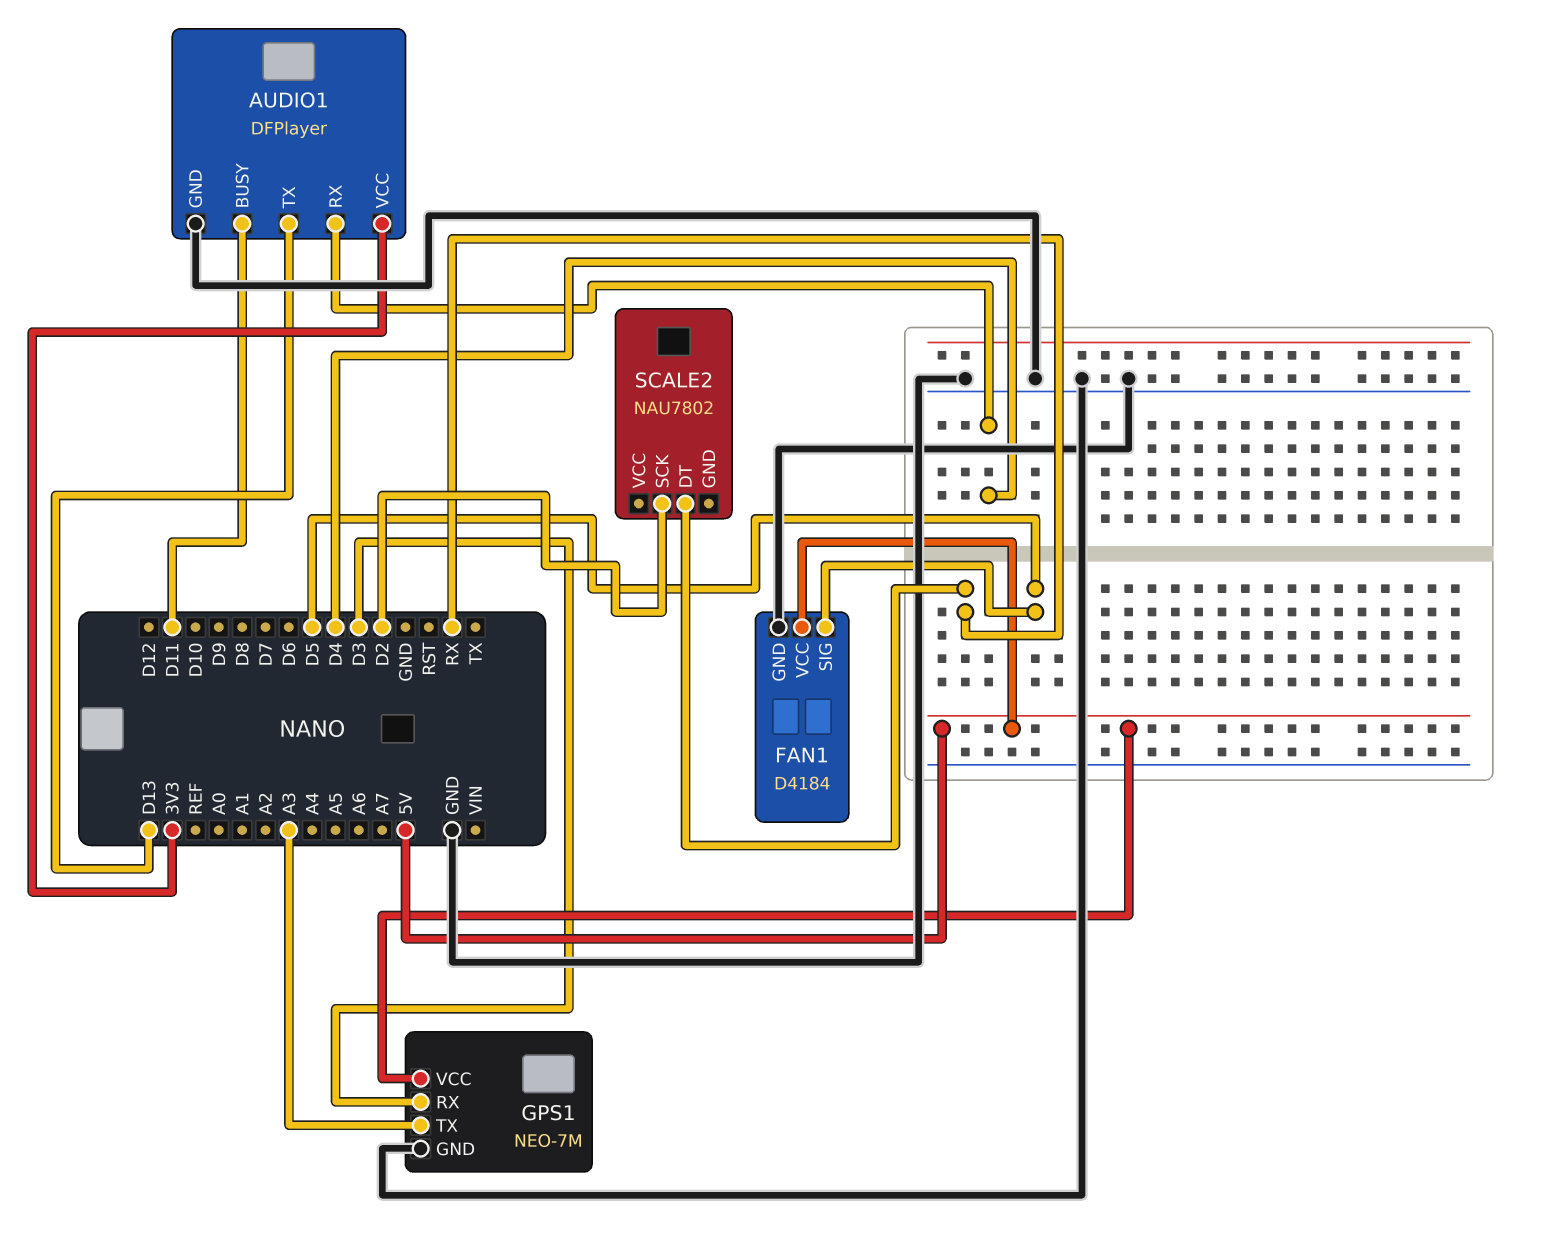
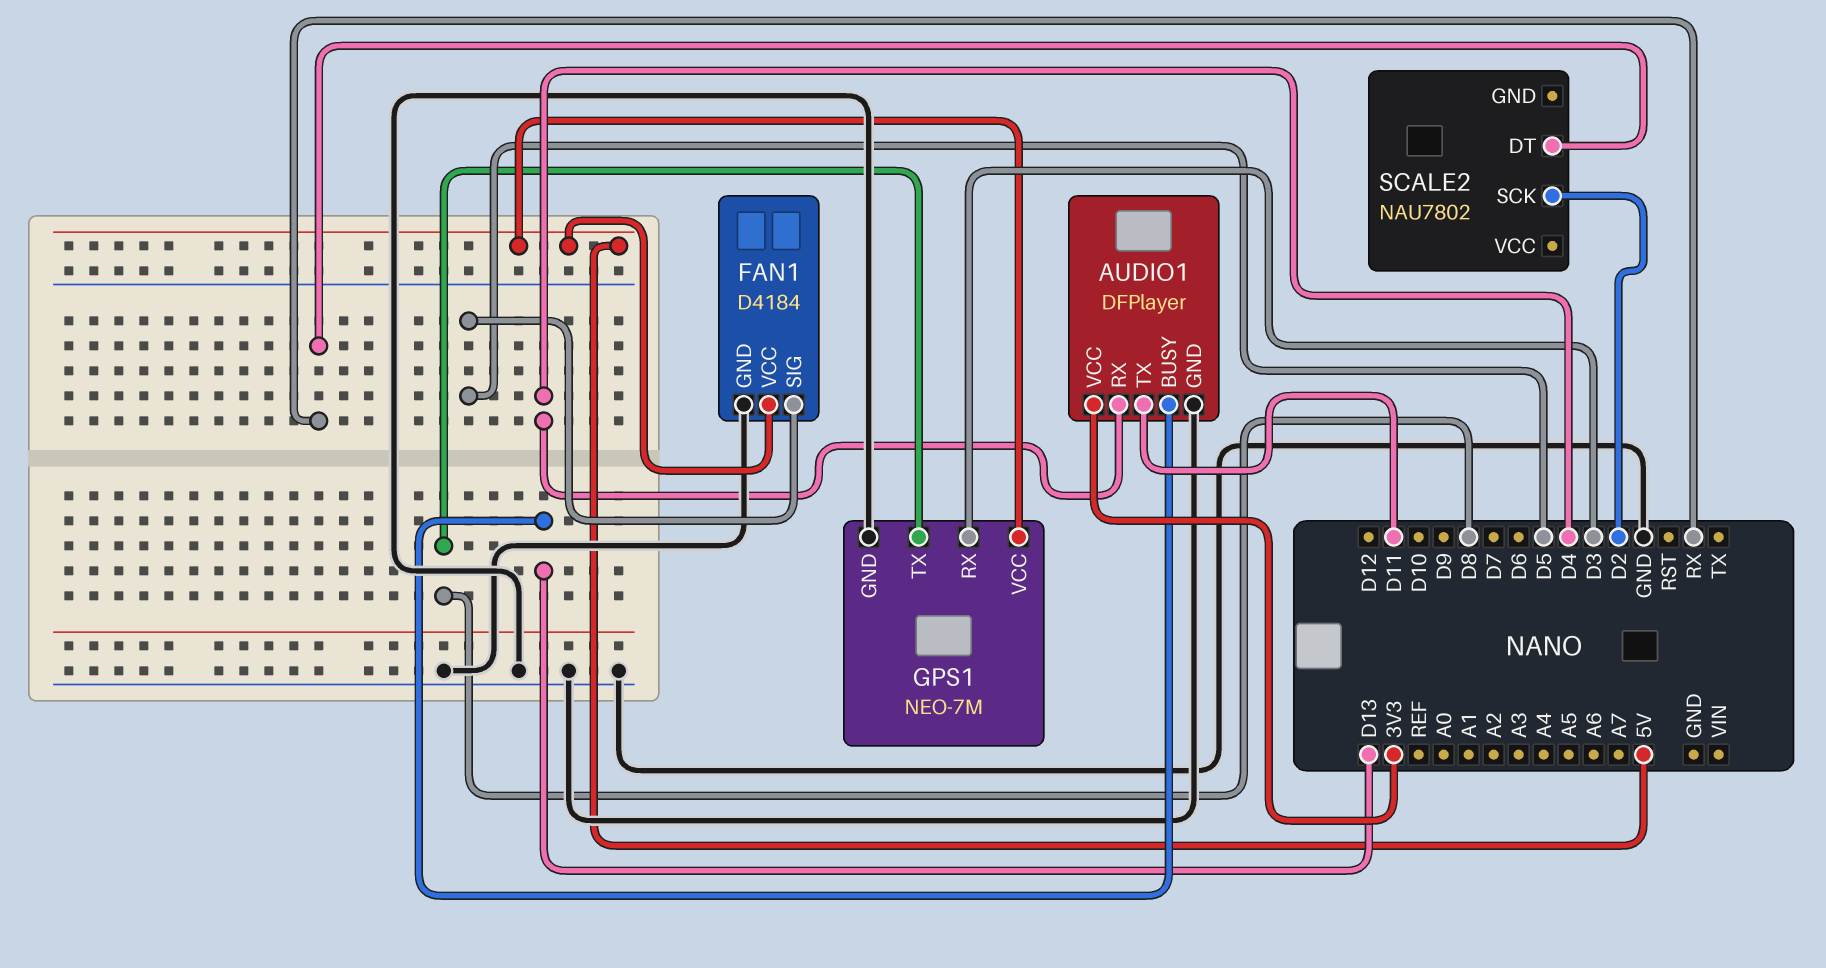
AUDIO1 pin BUSY: D11 -> D13
AUDIO1 pin TX: D13 -> D11
GPS1 pin TX: A3 -> D8

